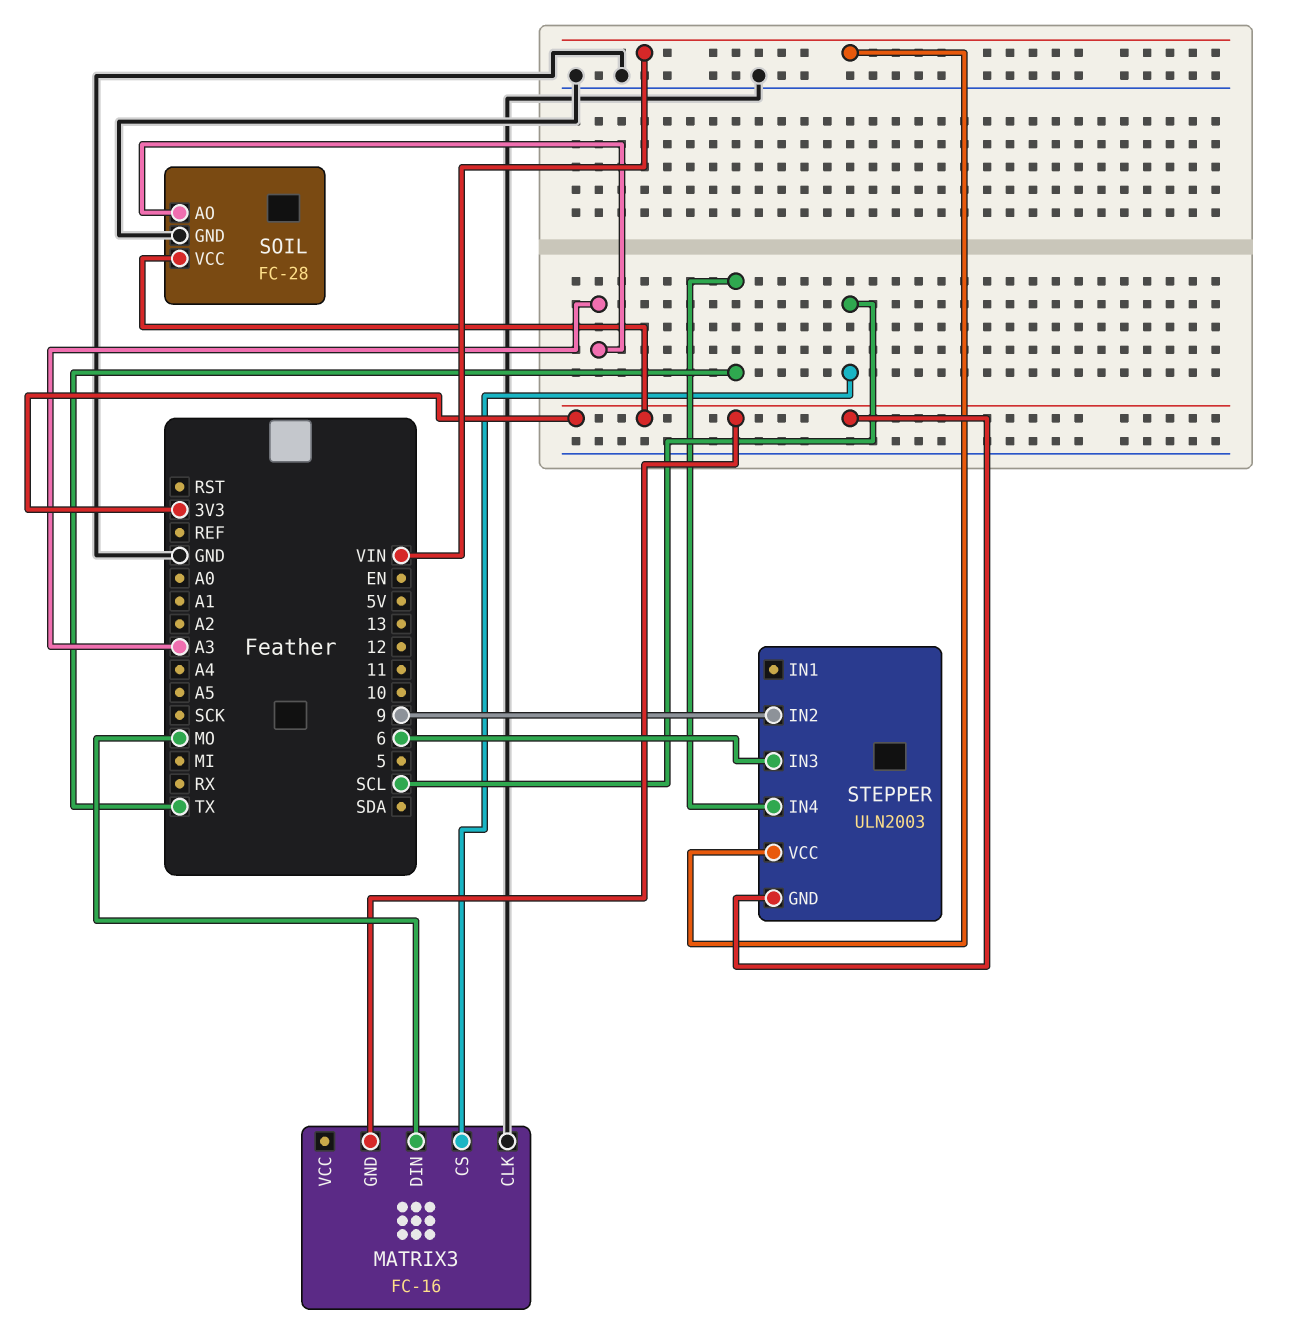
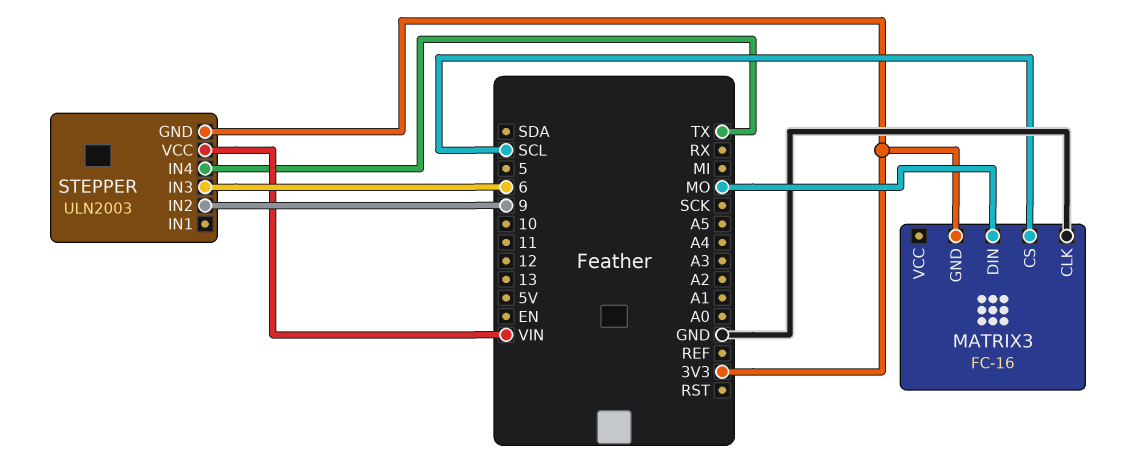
SOIL: FC-28 -> none
SOIL pin AO: A3 -> none
SOIL pin GND: GND -> none
SOIL pin VCC: 3V3 -> none

